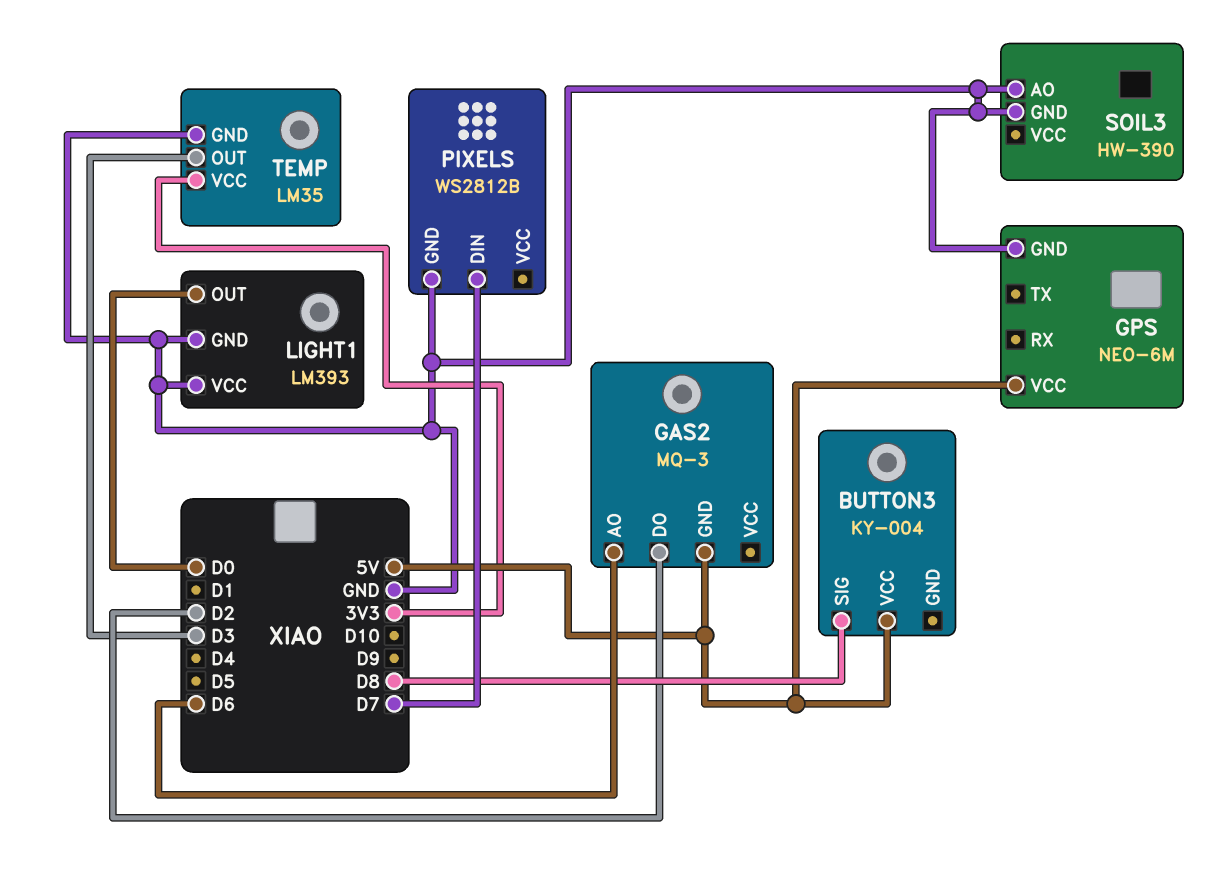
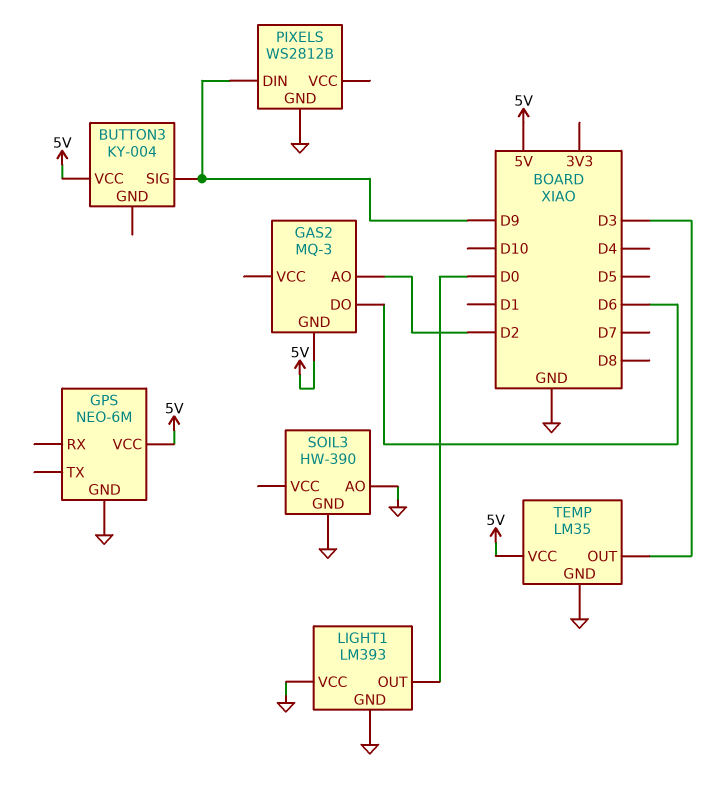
BUTTON3 pin SIG: D8 -> D9
GAS2 pin AO: D6 -> D2
GAS2 pin DO: D2 -> D6
PIXELS pin DIN: D7 -> D9
TEMP pin VCC: 3V3 -> 5V

